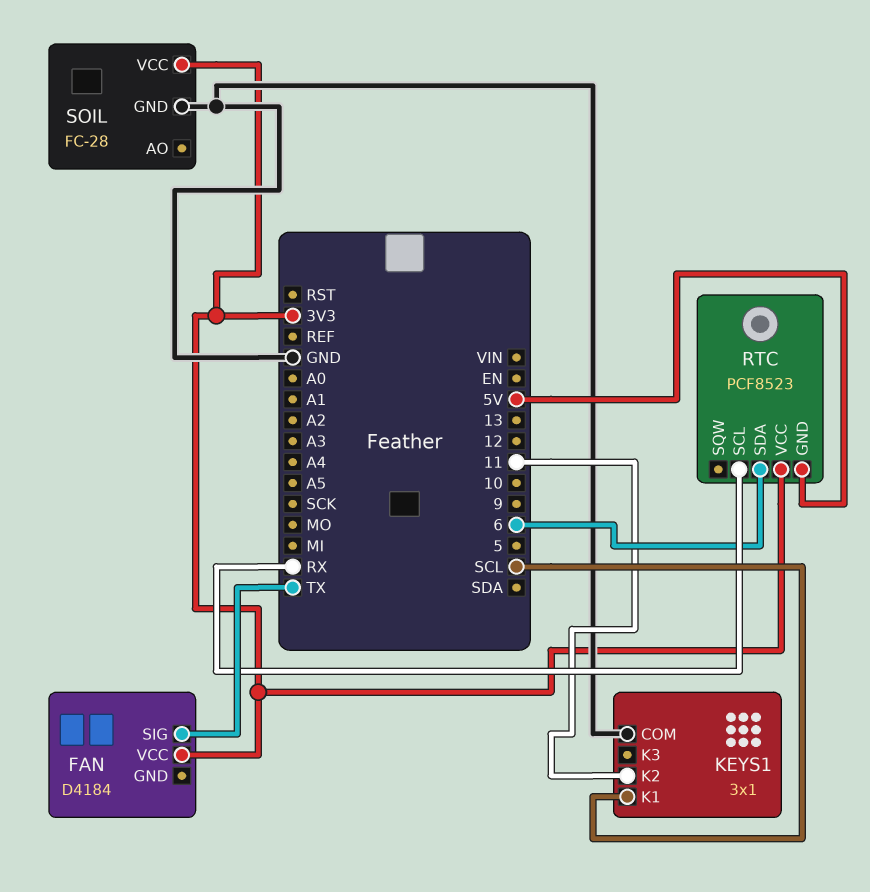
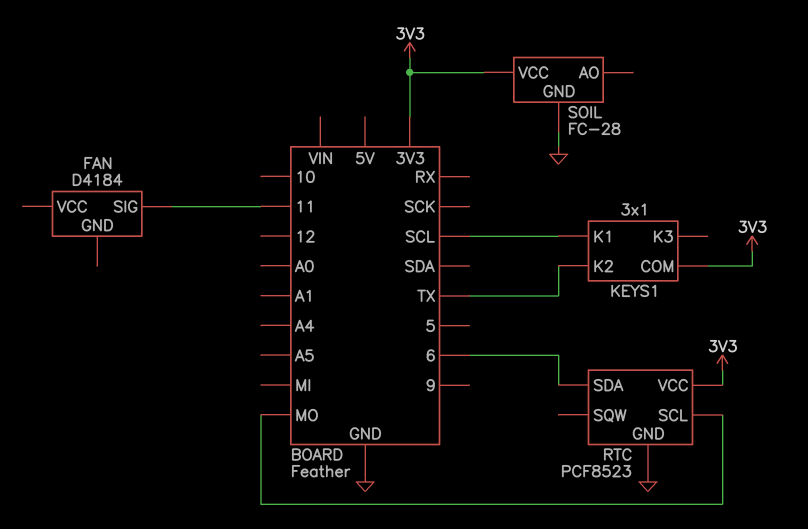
FAN pin SIG: TX -> 11
FAN pin VCC: 3V3 -> none
KEYS1 pin COM: GND -> 3V3
KEYS1 pin K2: 11 -> TX
RTC pin GND: 5V -> GND
RTC pin SCL: RX -> MO

